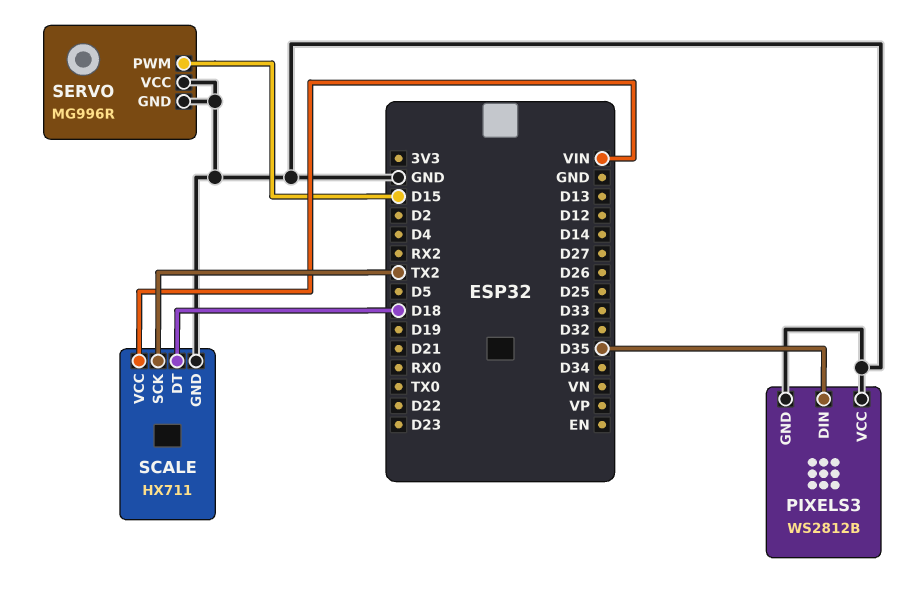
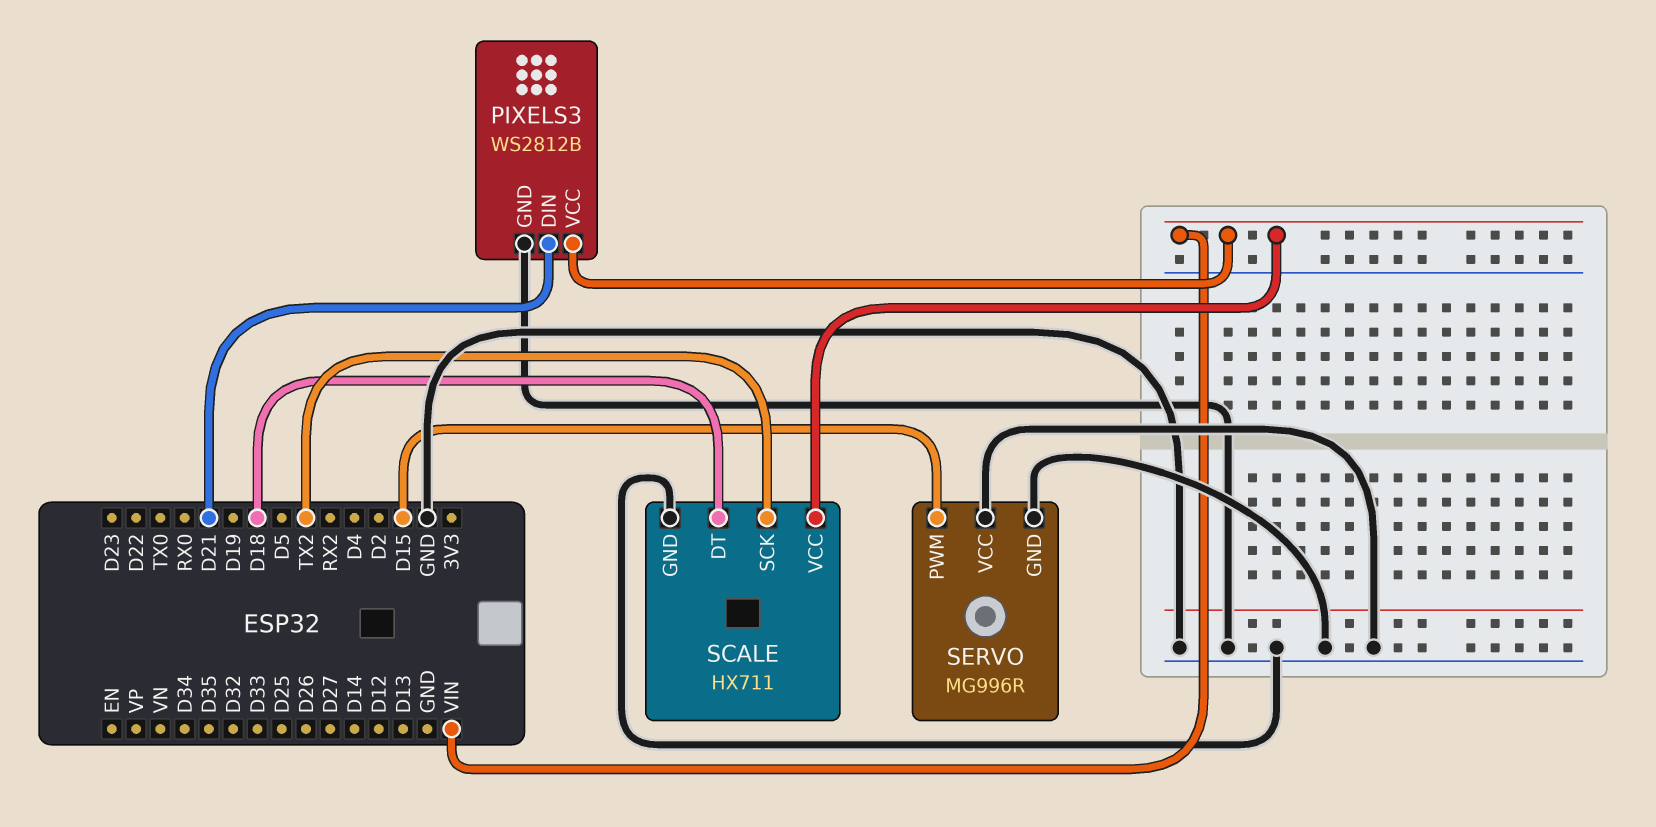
PIXELS3 pin DIN: D35 -> D21
PIXELS3 pin VCC: GND -> VIN

